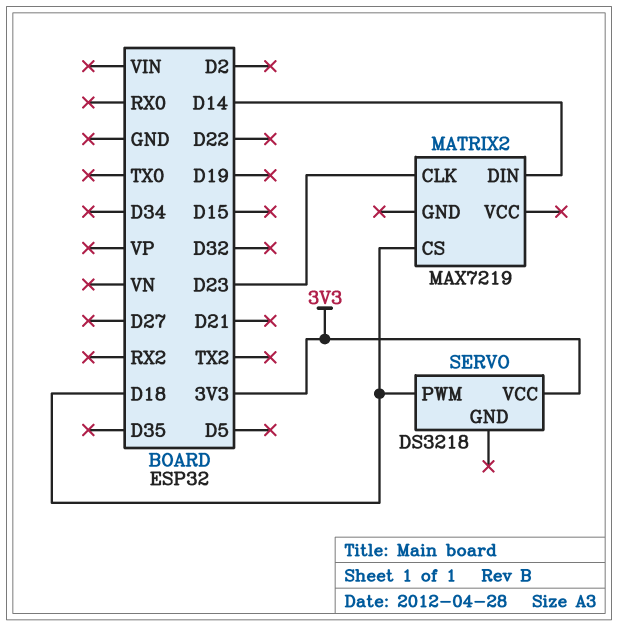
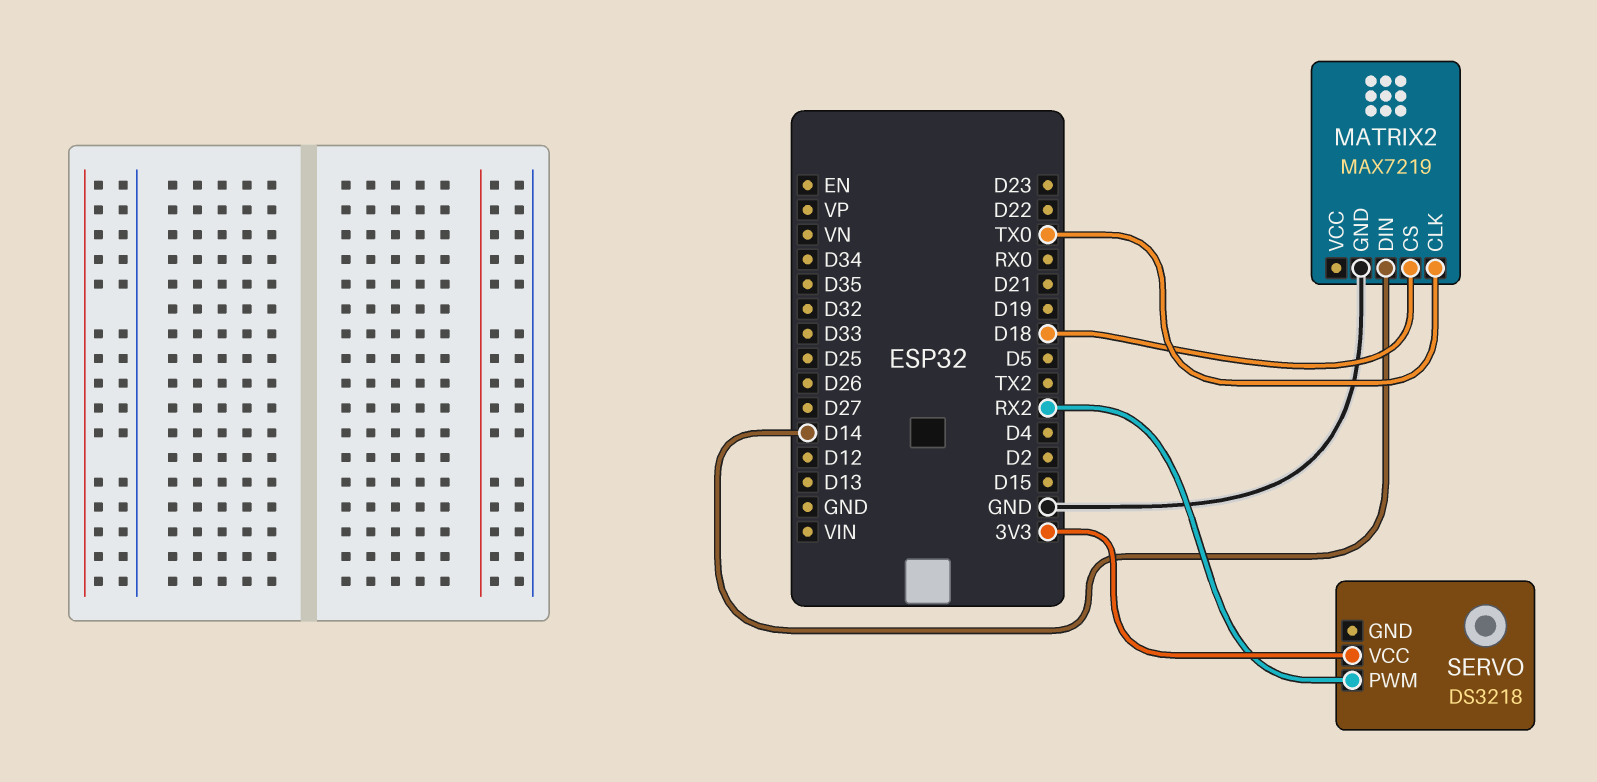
MATRIX2 pin CLK: D23 -> TX0
MATRIX2 pin GND: none -> GND
SERVO pin PWM: D18 -> RX2

